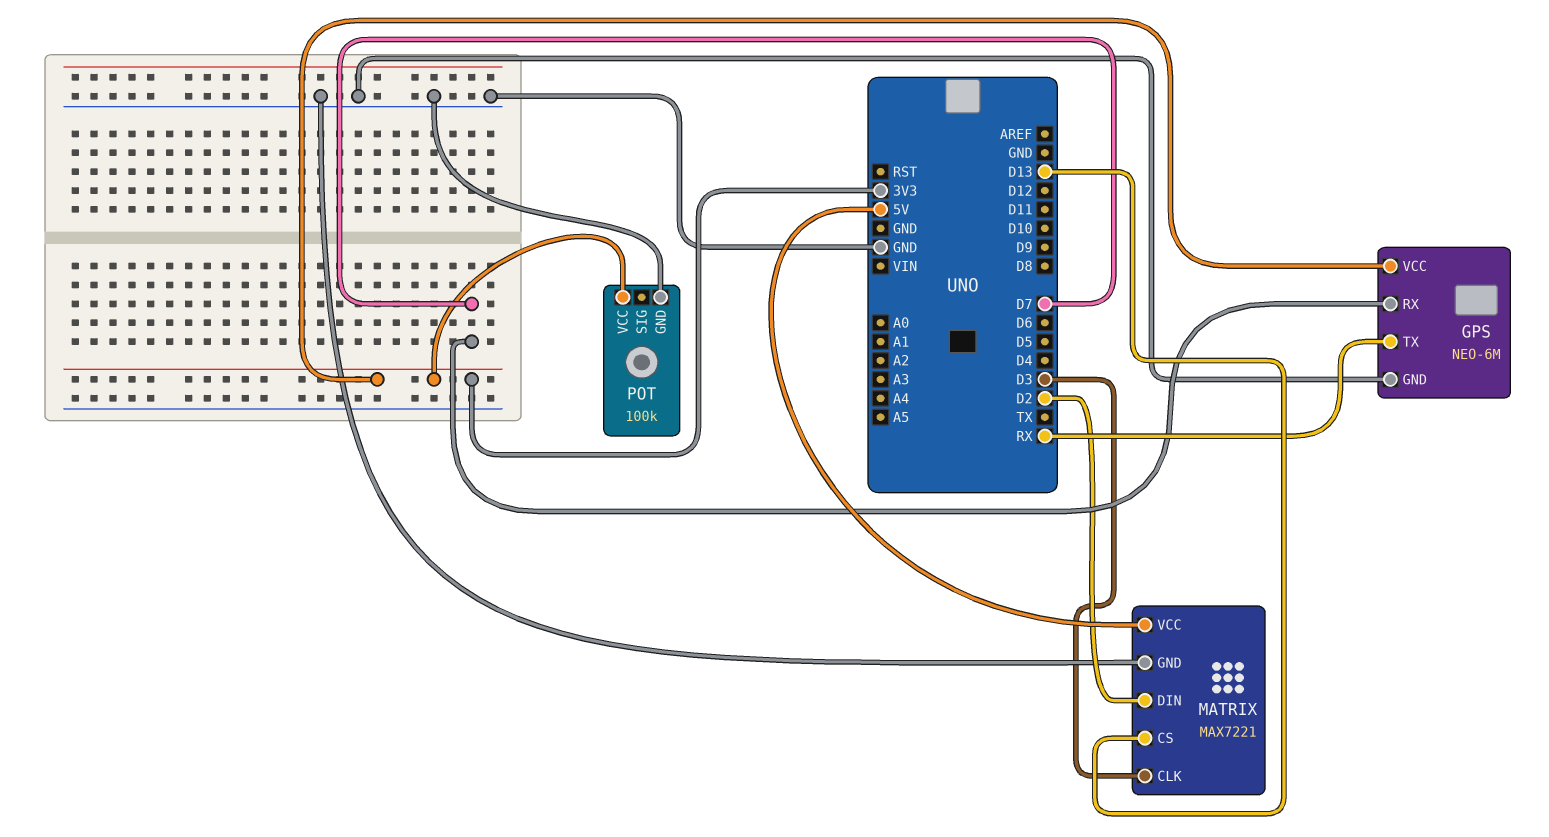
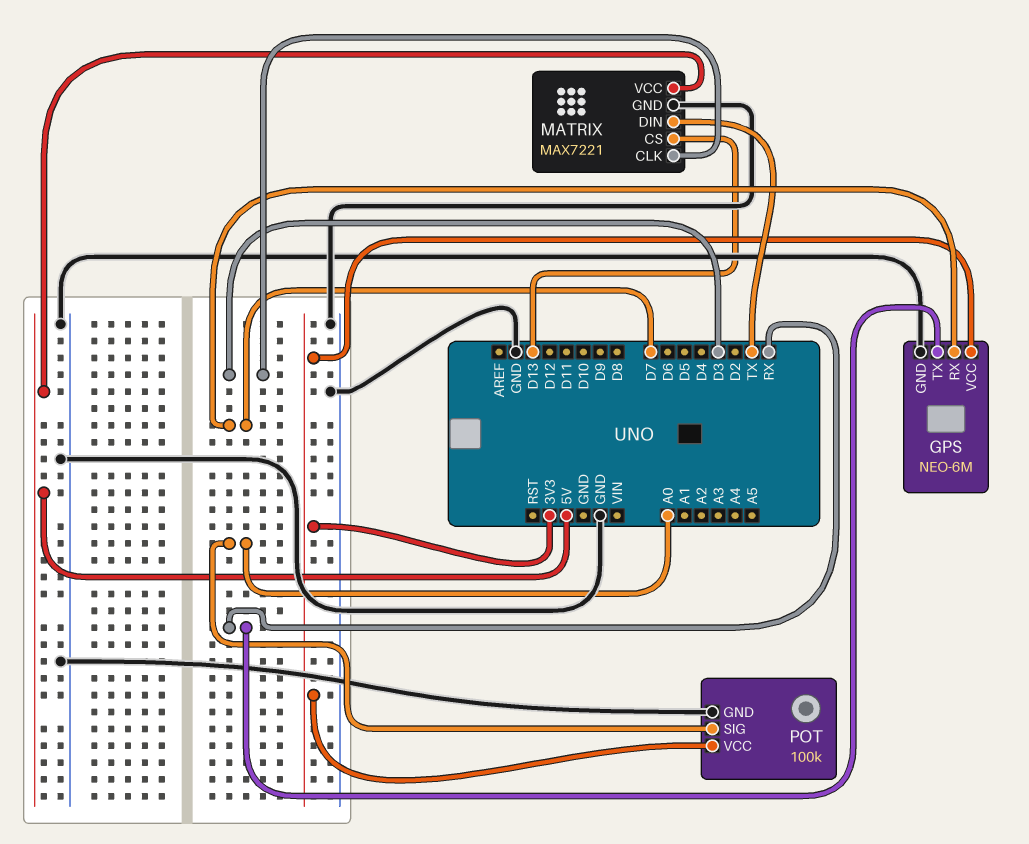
MATRIX pin DIN: D2 -> TX
POT pin SIG: none -> A0

